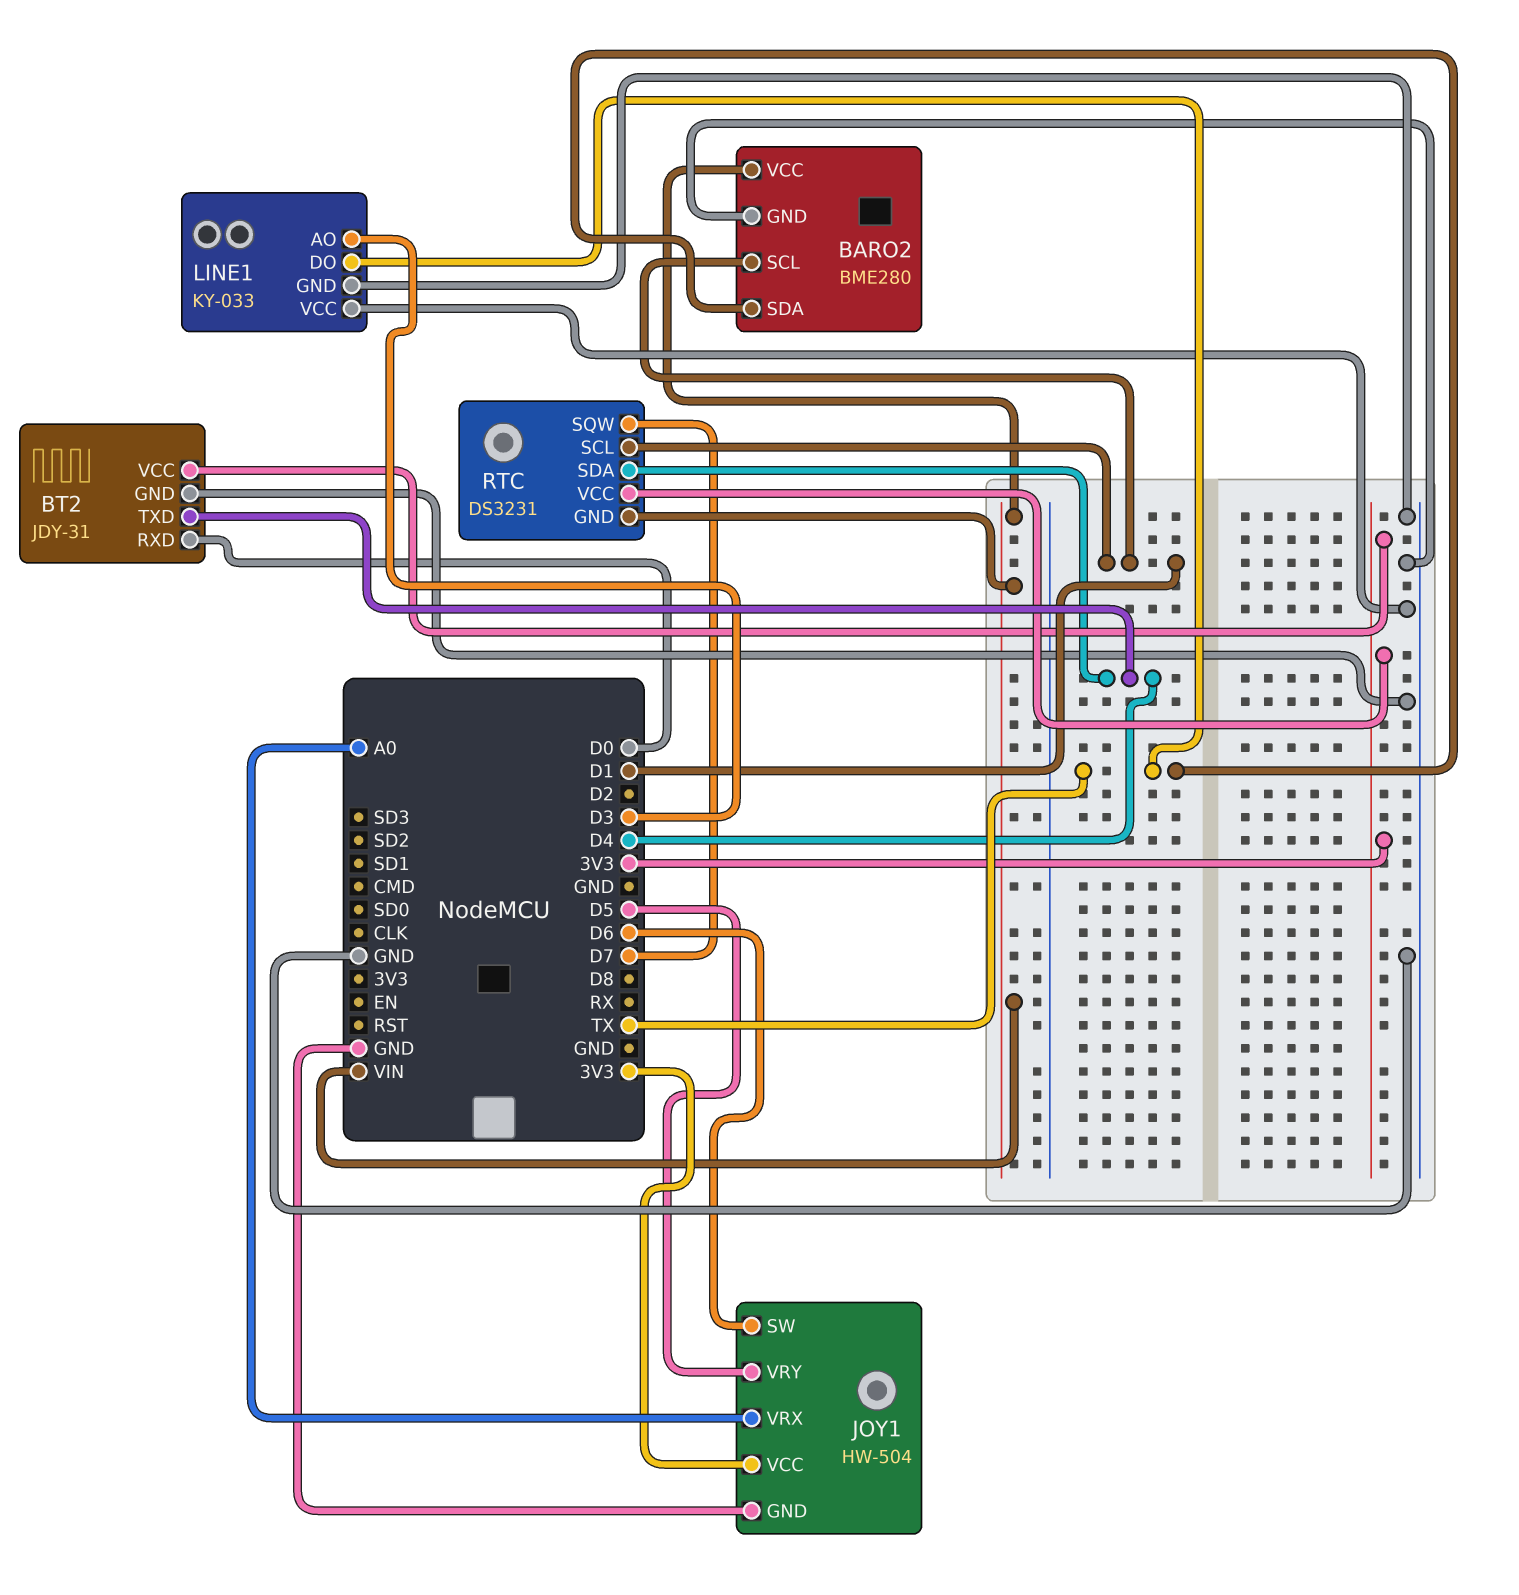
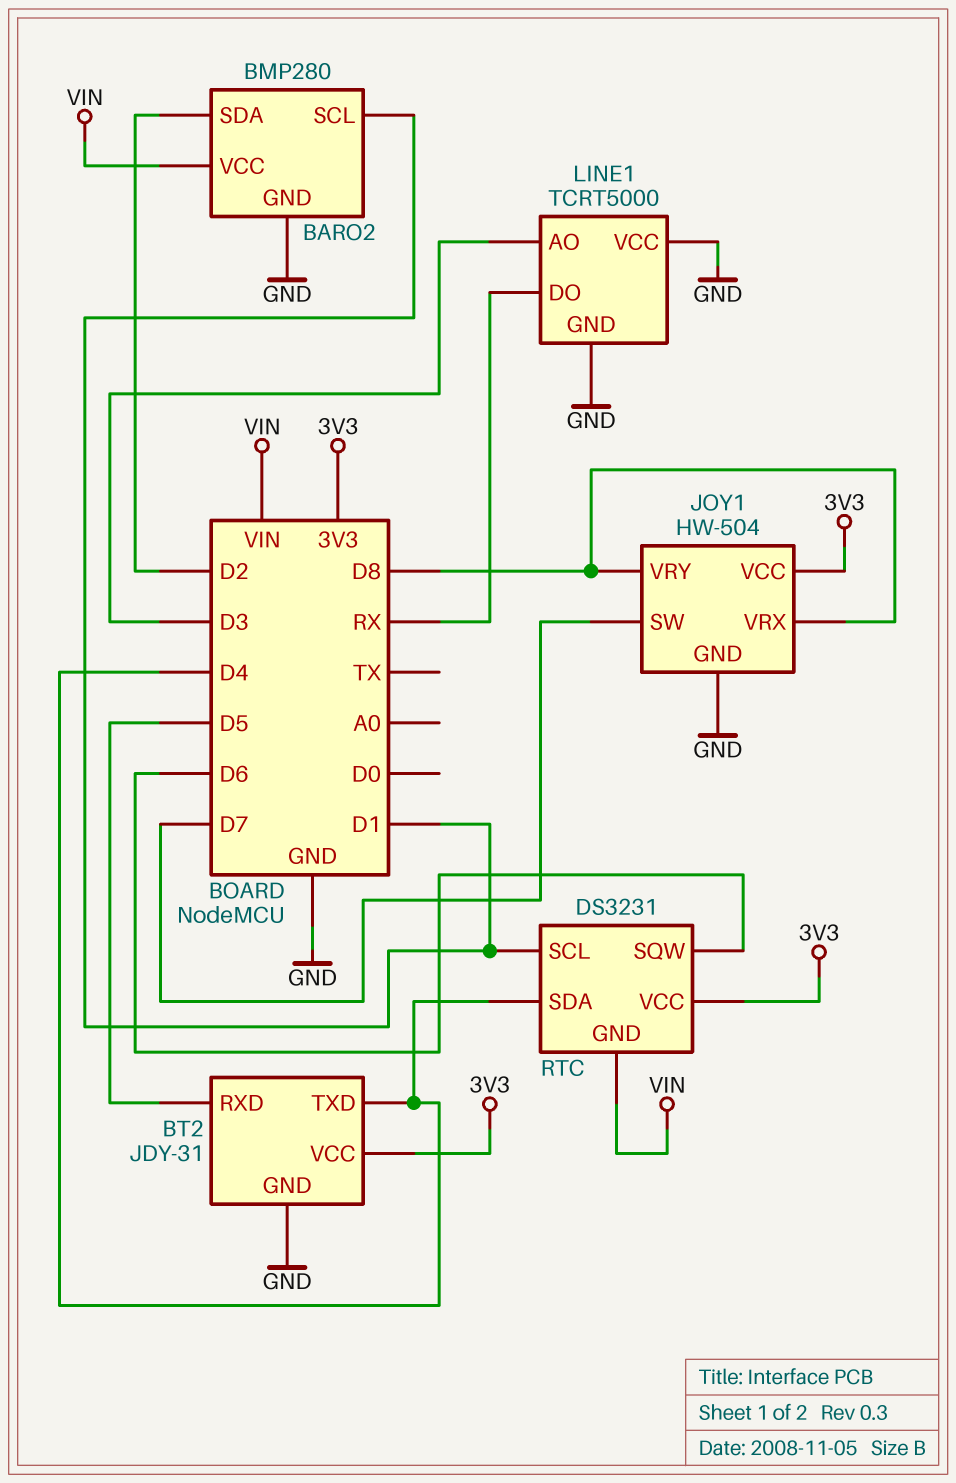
BARO2: BME280 -> BMP280
BARO2 pin SDA: TX -> D2
BT2 pin RXD: D0 -> D5
JOY1 pin SW: D6 -> D7
JOY1 pin VRX: A0 -> D8
JOY1 pin VRY: D5 -> D8
LINE1: KY-033 -> TCRT5000
LINE1 pin DO: TX -> RX
RTC pin SQW: D7 -> D6

